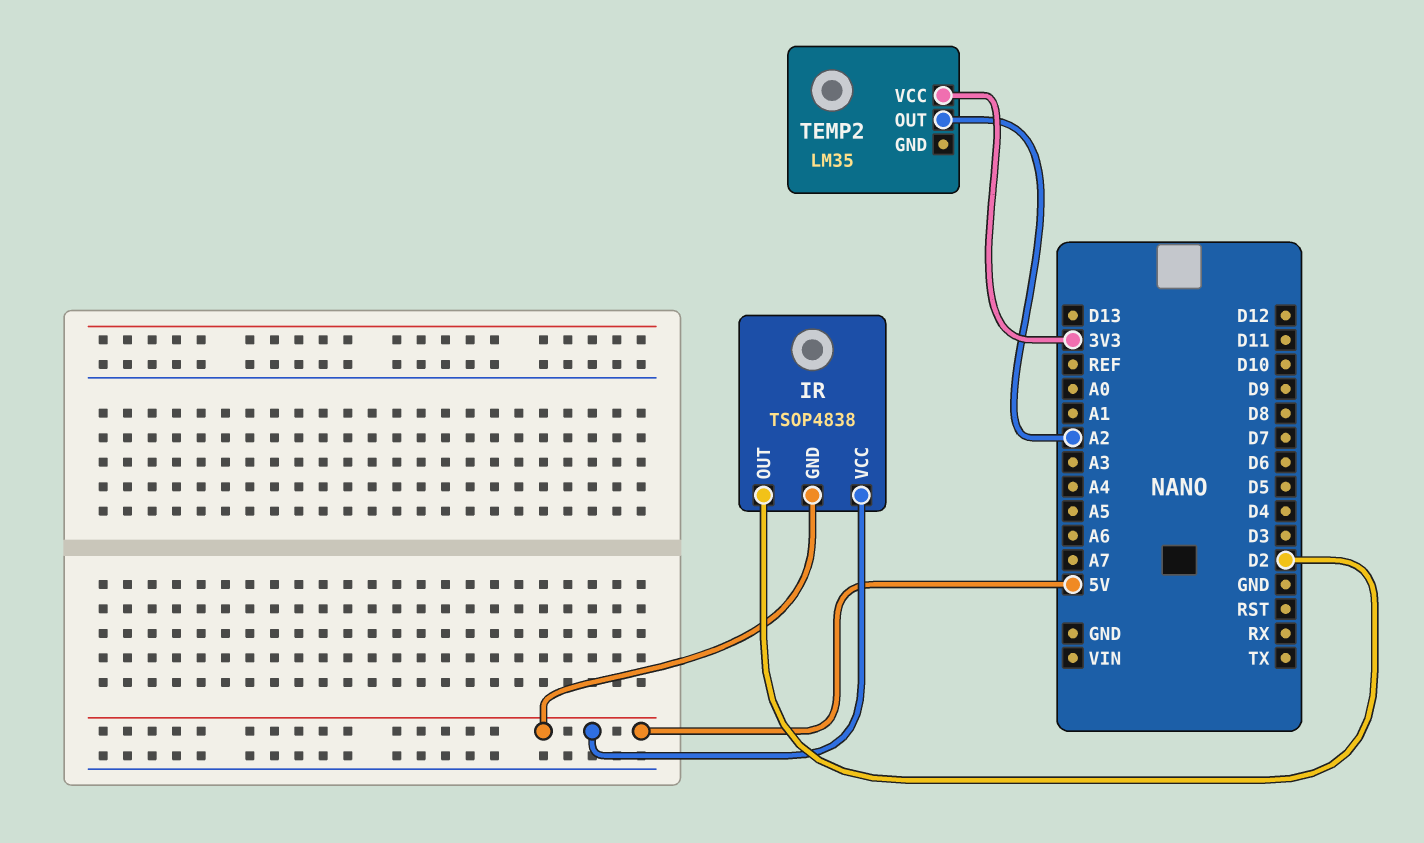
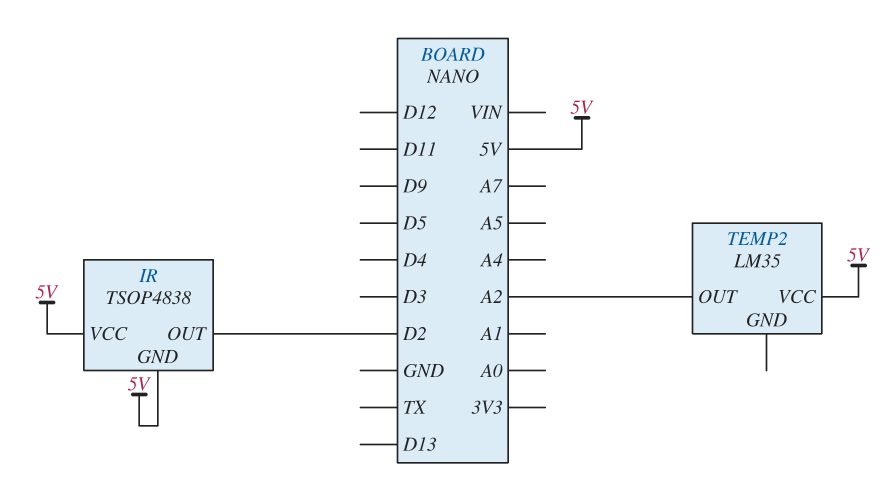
TEMP2 pin VCC: 3V3 -> 5V

